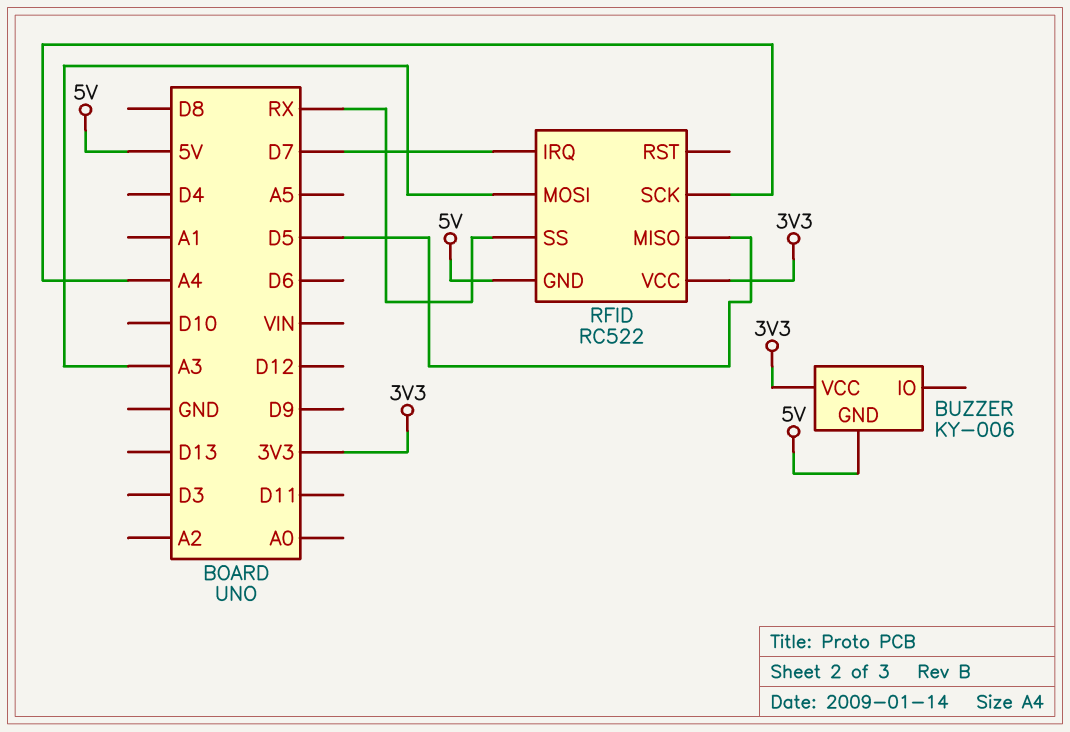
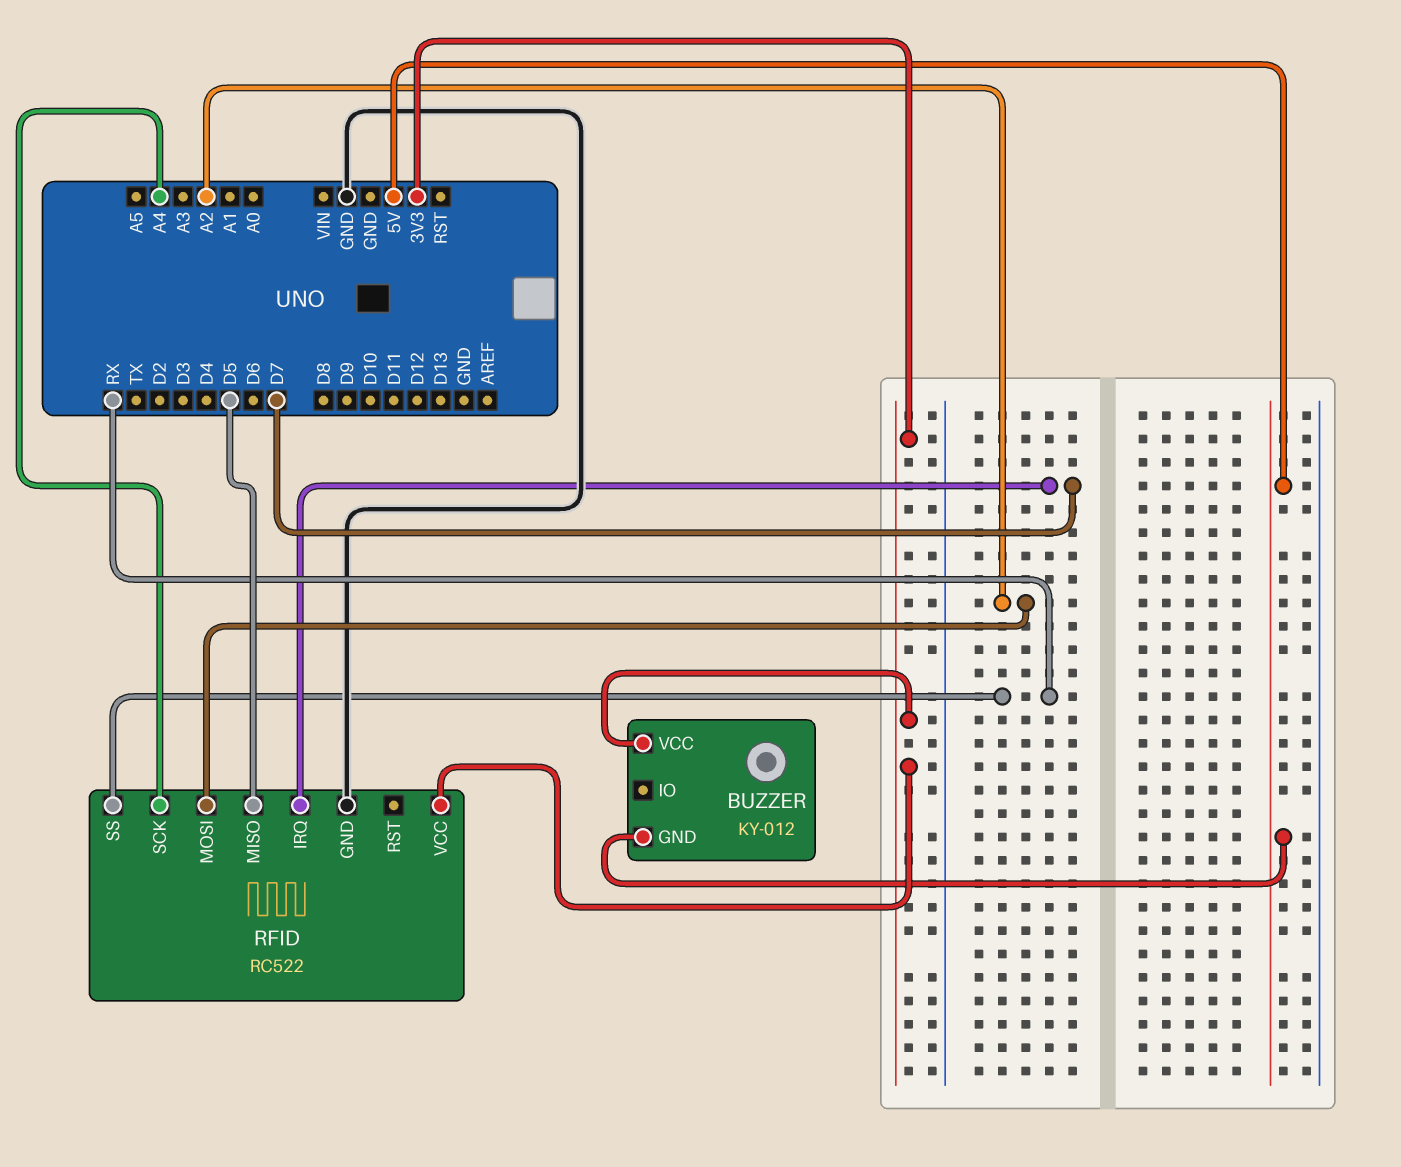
BUZZER: KY-006 -> KY-012
RFID pin GND: 5V -> GND
RFID pin MOSI: A3 -> A2

